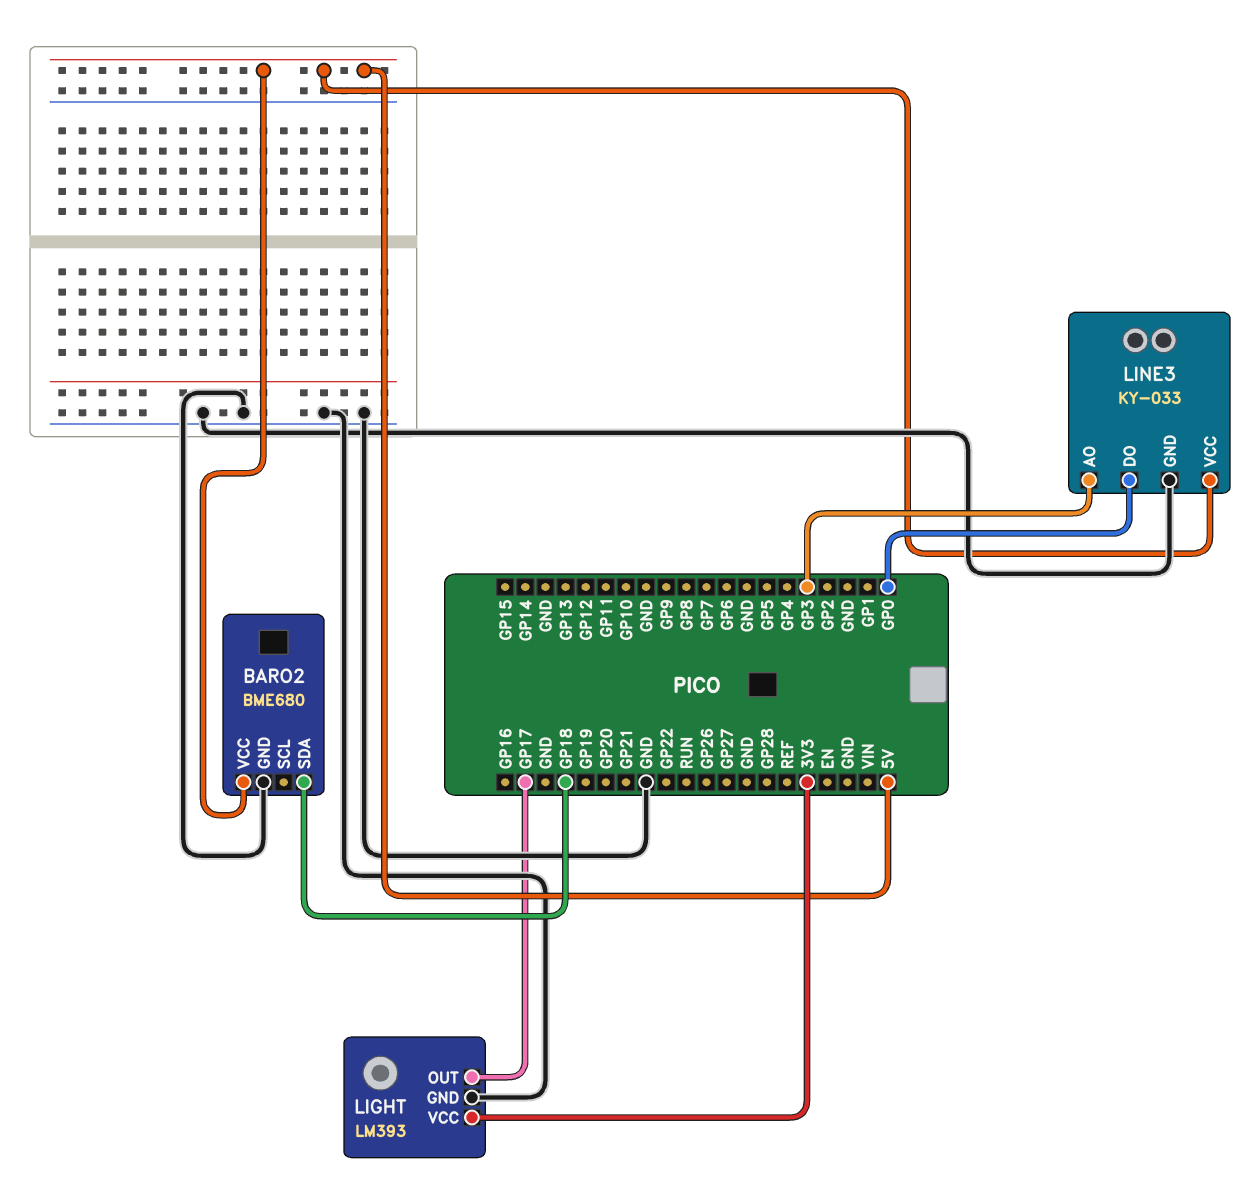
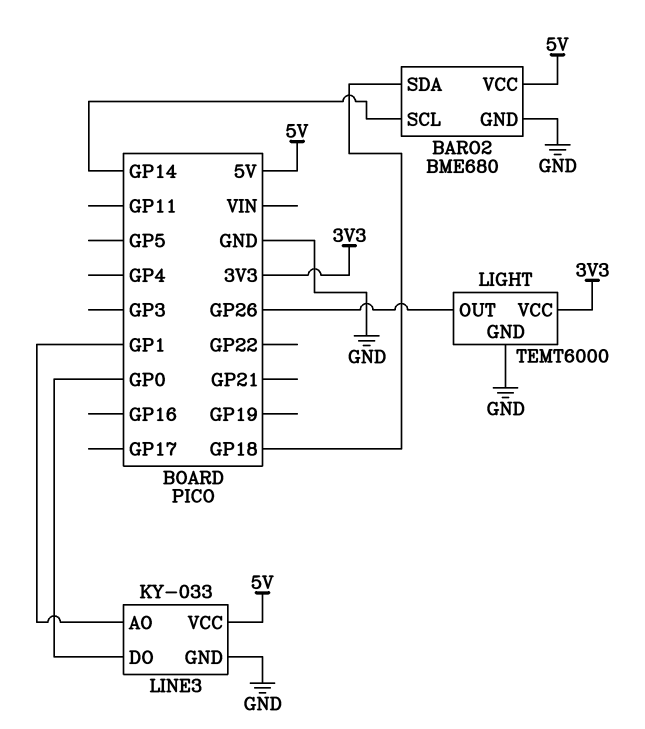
BARO2 pin SCL: none -> GP14
LIGHT: LM393 -> TEMT6000
LIGHT pin OUT: GP17 -> GP26
LINE3 pin AO: GP3 -> GP1

